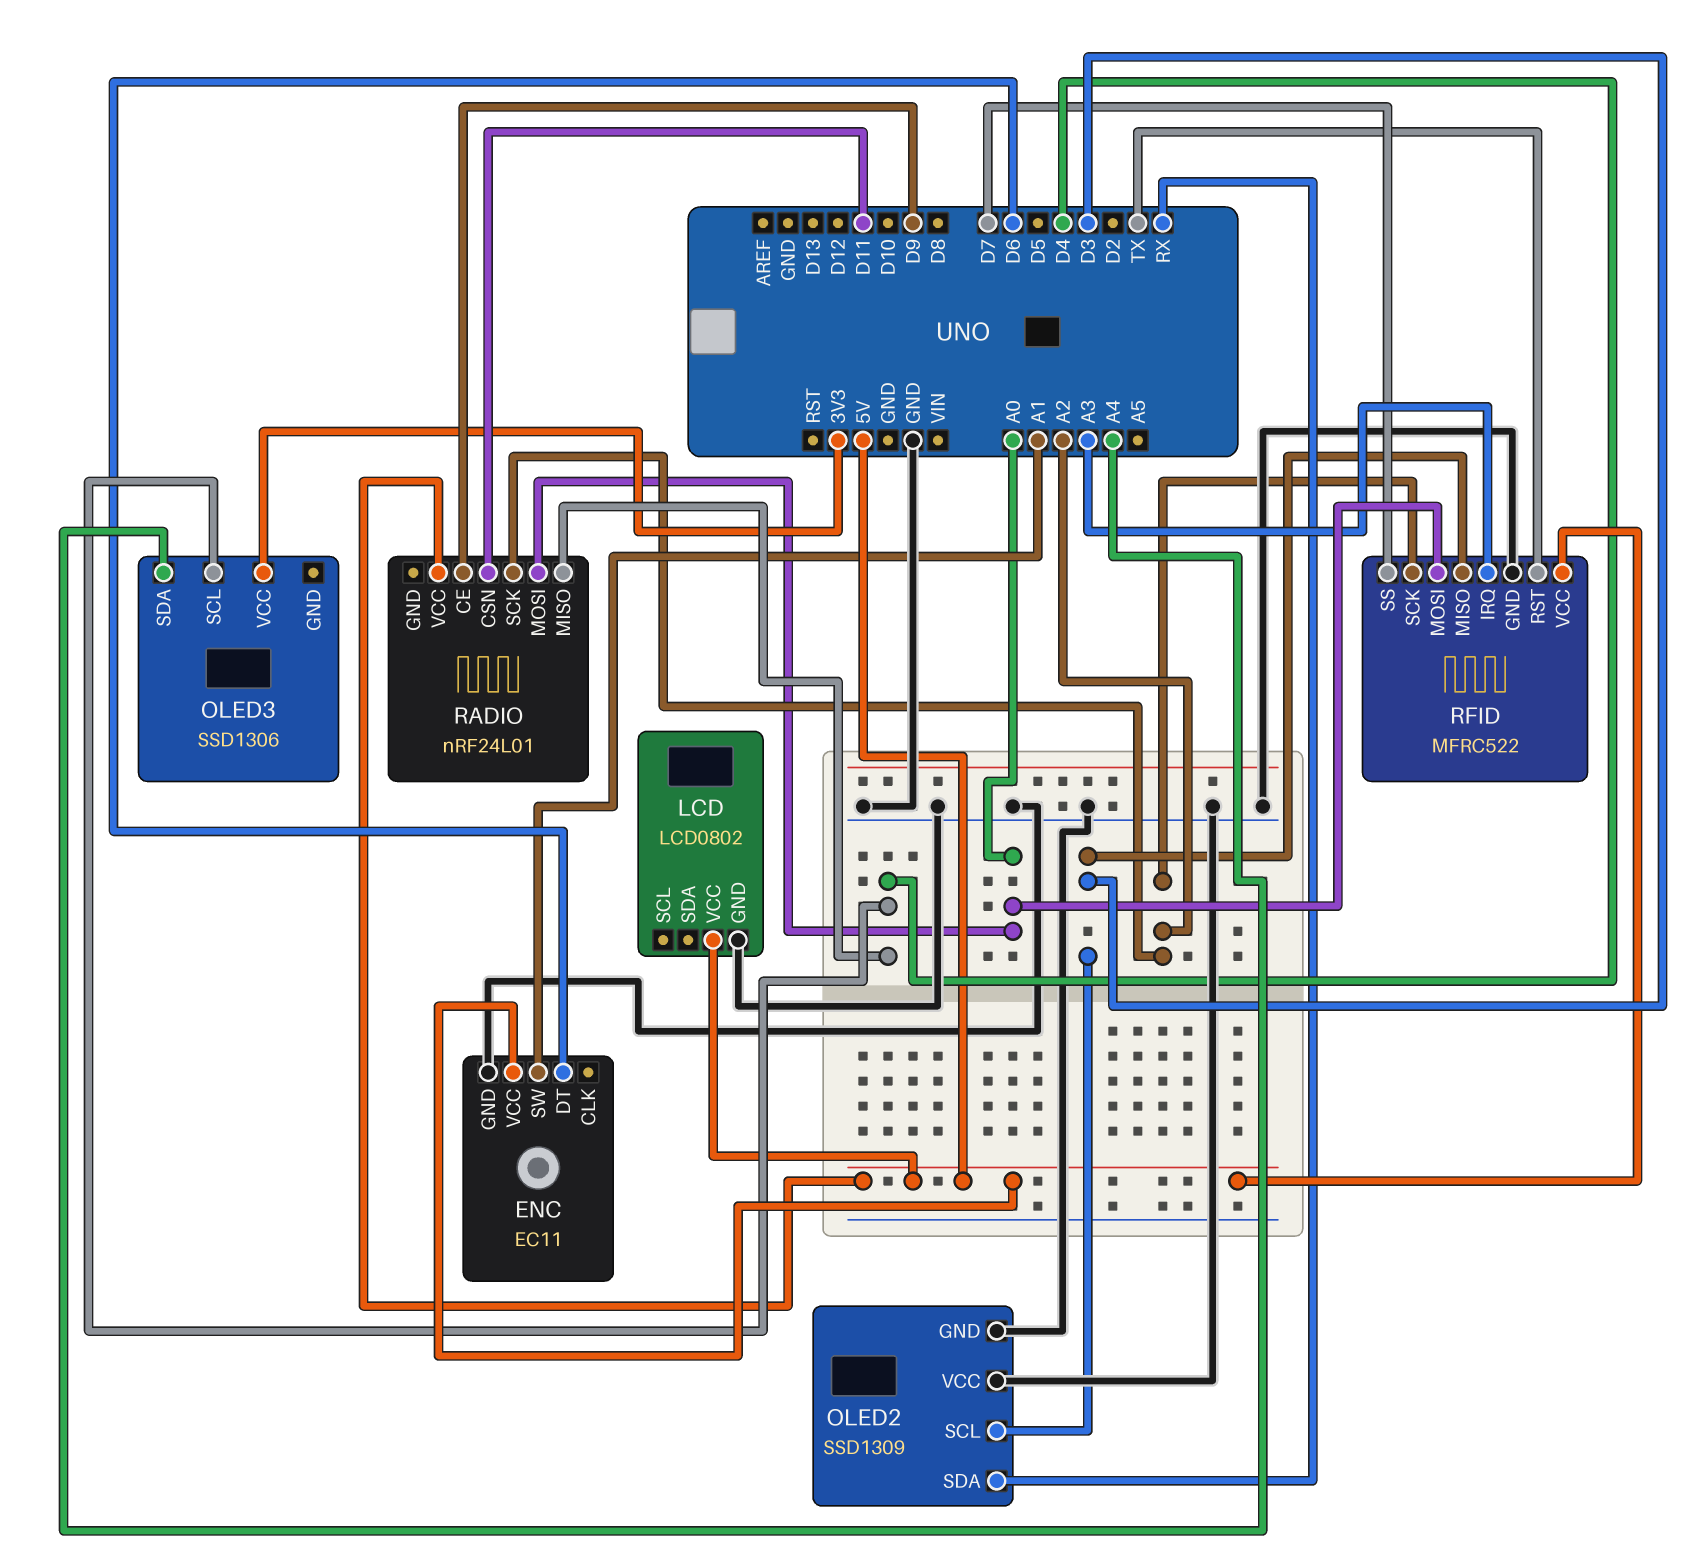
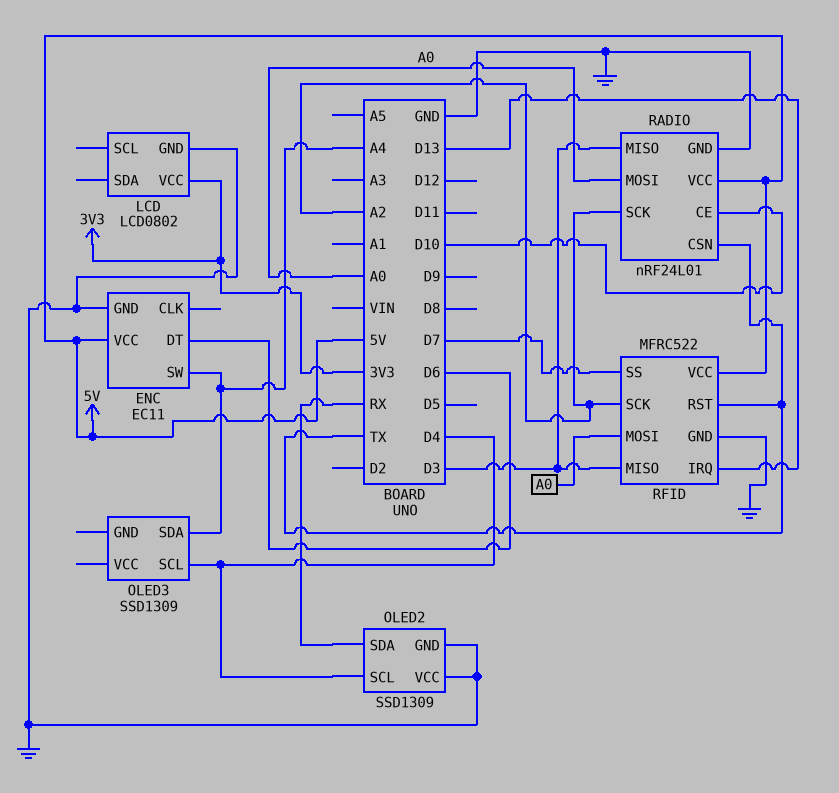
ENC pin SW: A1 -> A4
LCD pin VCC: 5V -> 3V3
OLED2 pin SCL: D3 -> D4
OLED3: SSD1306 -> SSD1309
OLED3 pin VCC: 3V3 -> none
RADIO pin CE: D9 -> D10
RADIO pin CSN: D11 -> TX
RADIO pin GND: none -> GND
RADIO pin MISO: D4 -> D3
RFID pin IRQ: A3 -> D13

